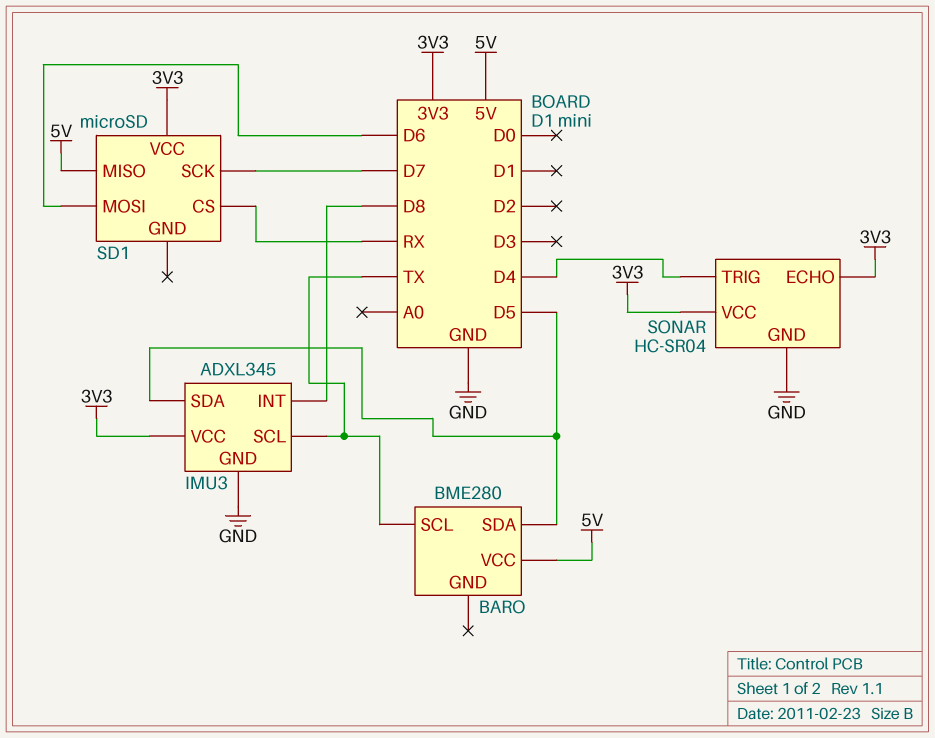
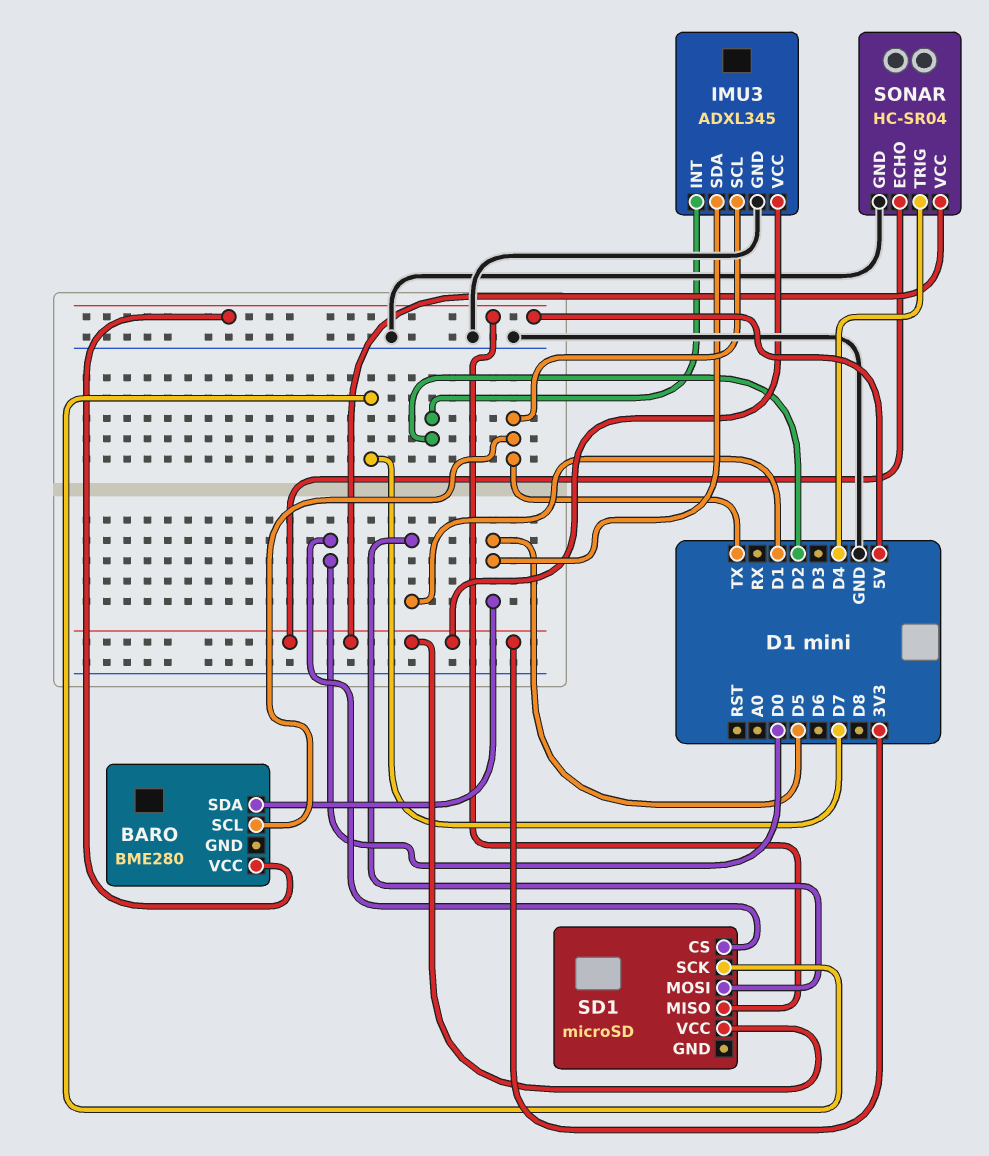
IMU3 pin INT: D8 -> D2
SD1 pin CS: RX -> D0
SD1 pin MOSI: D6 -> D1

